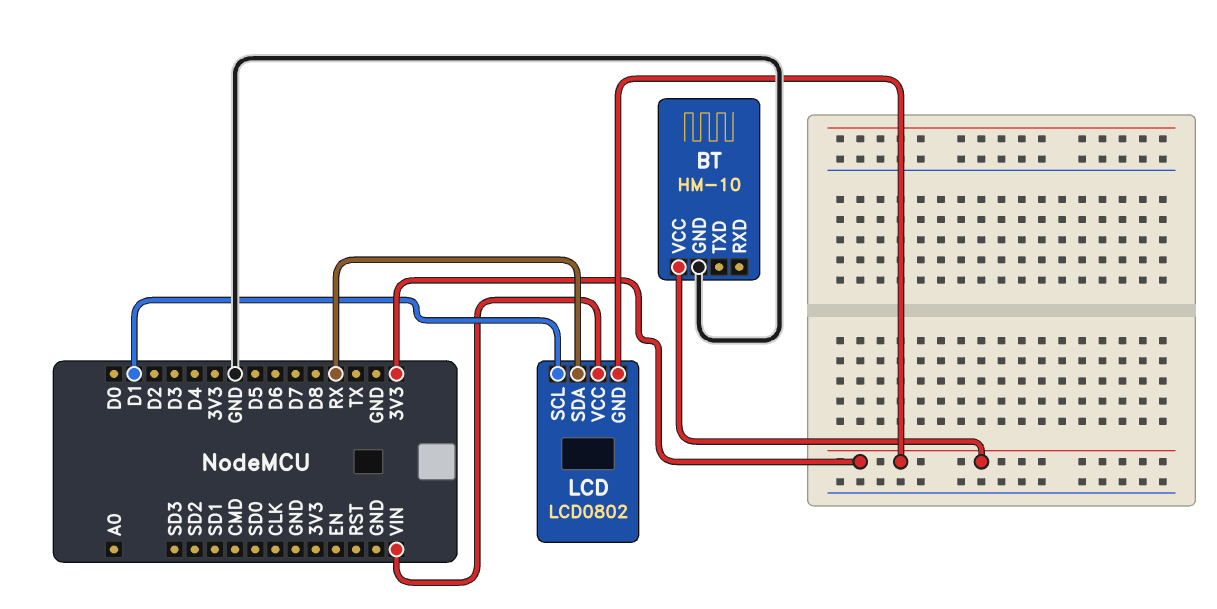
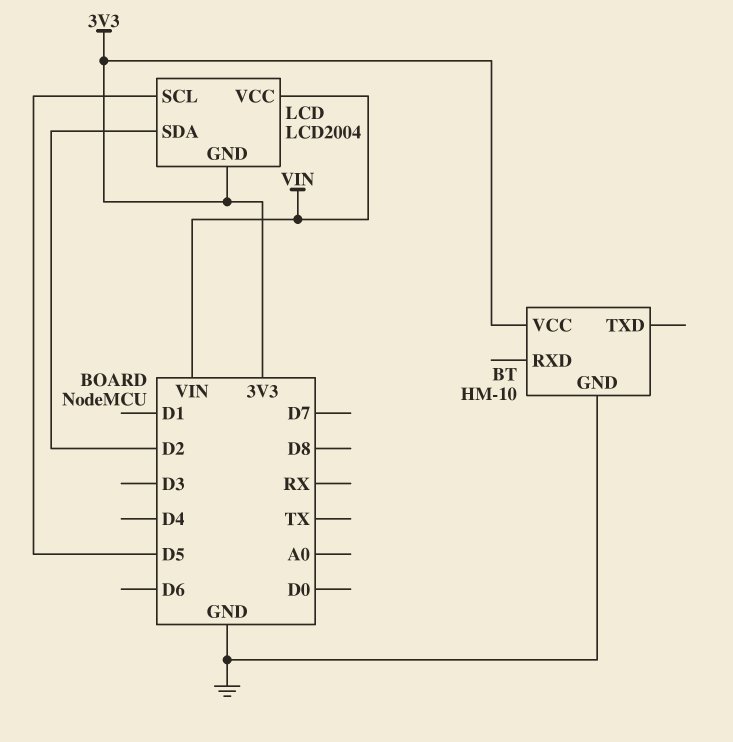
LCD: LCD0802 -> LCD2004
LCD pin SCL: D1 -> D5
LCD pin SDA: RX -> D2

